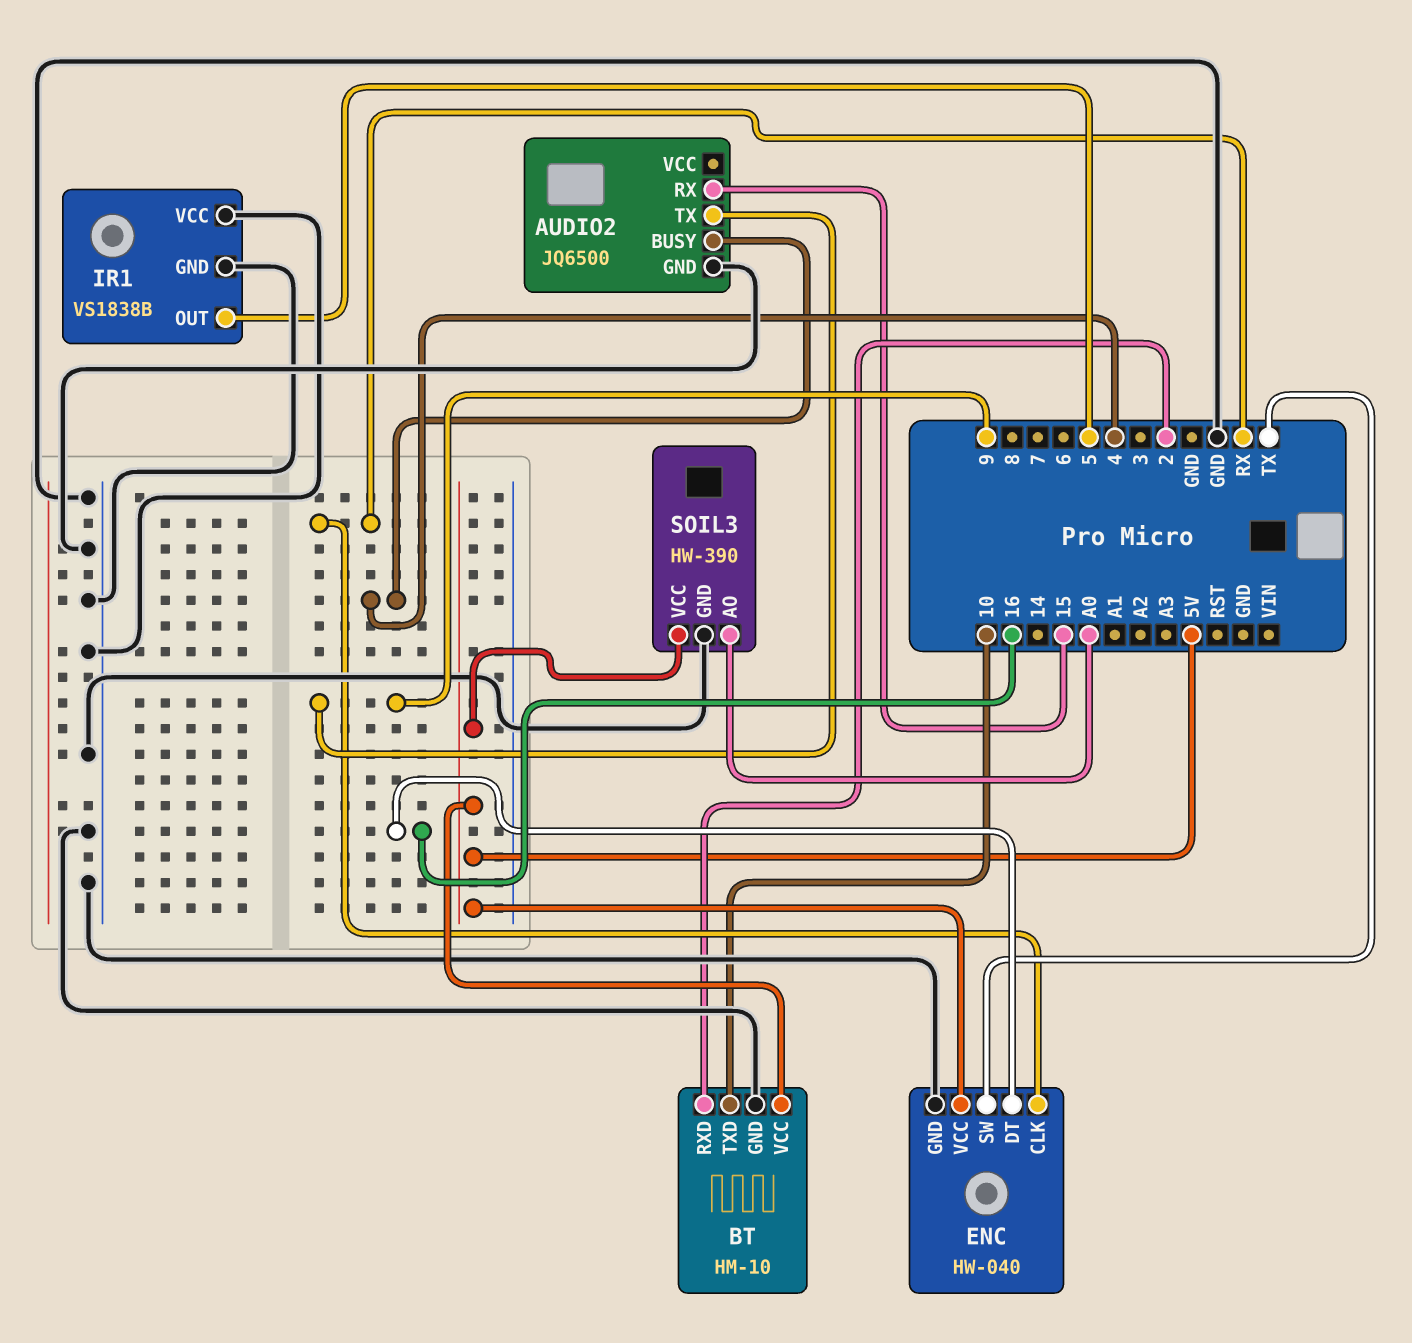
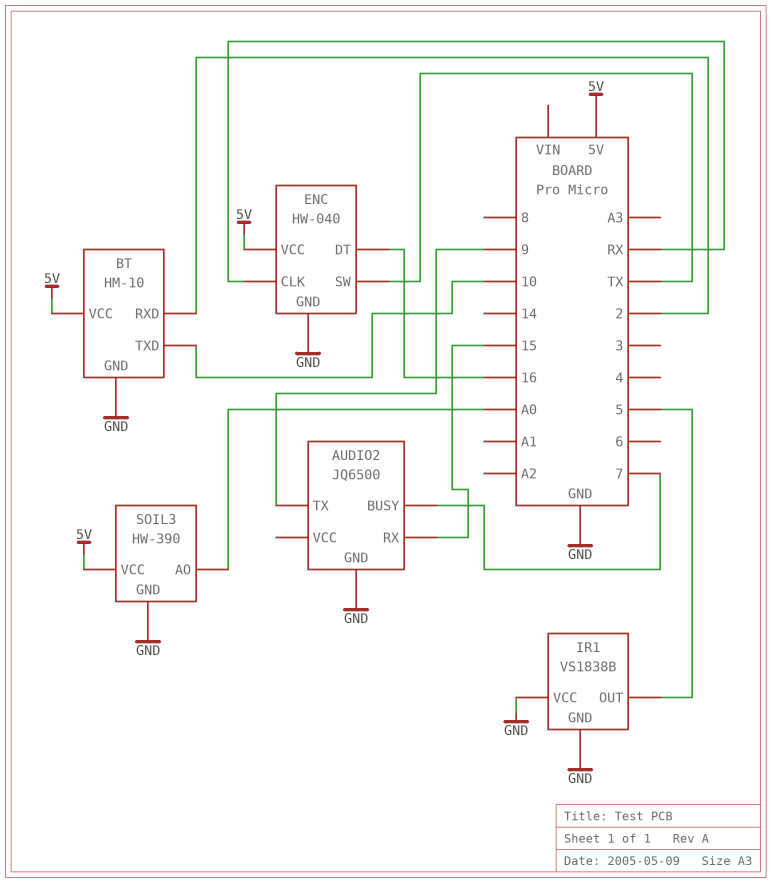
AUDIO2 pin BUSY: 4 -> 7

